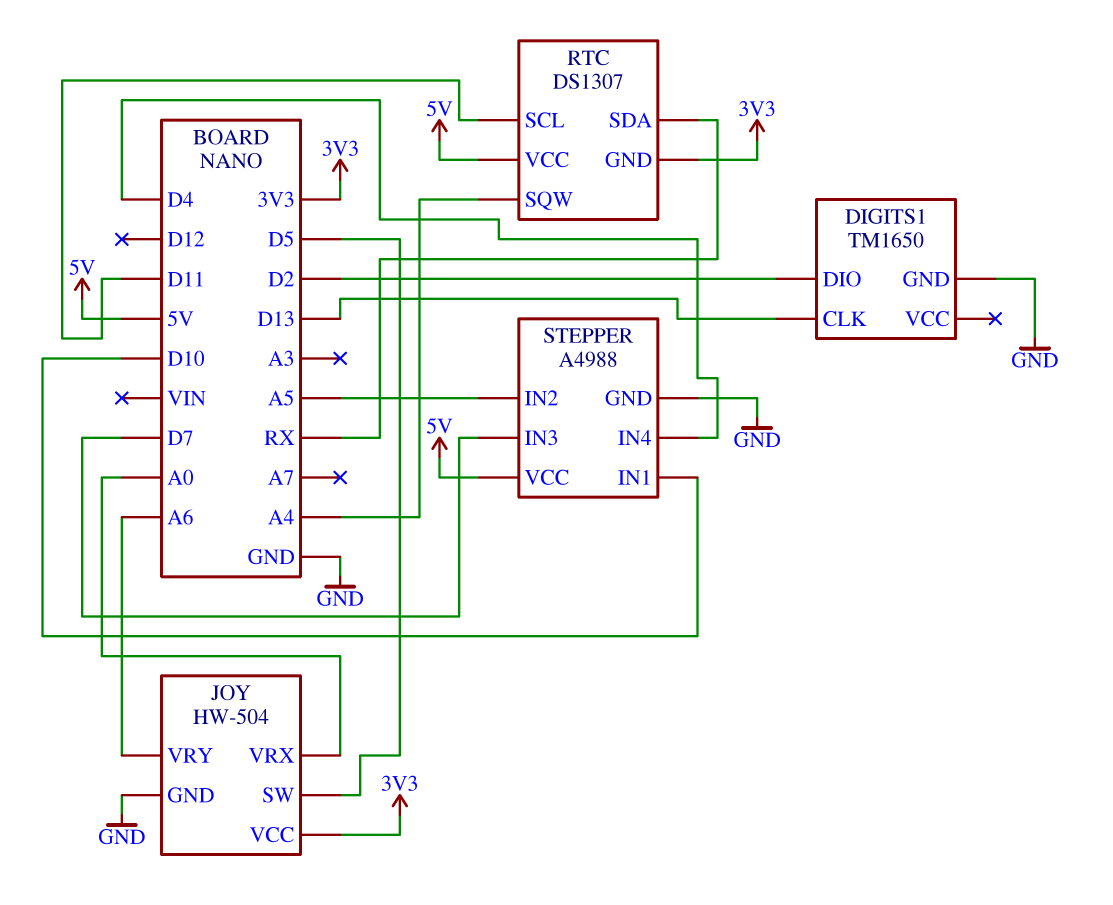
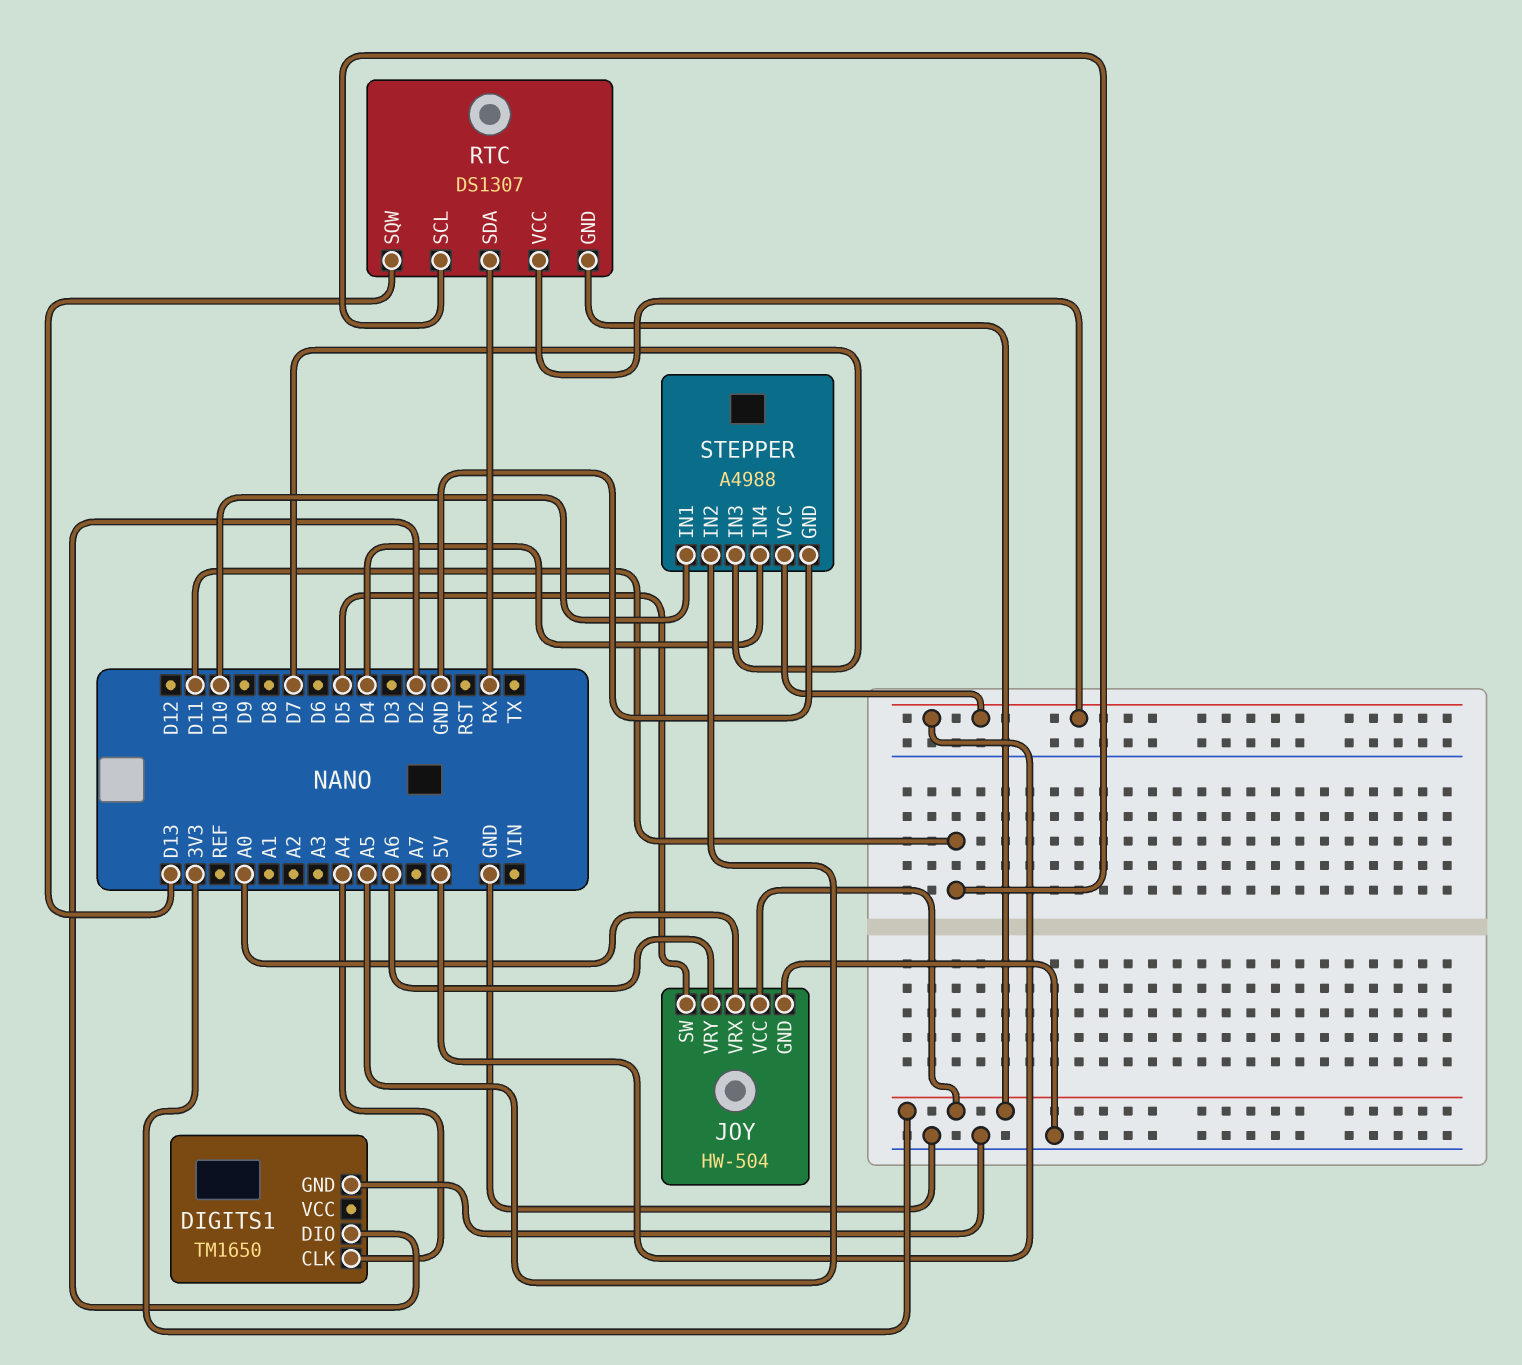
DIGITS1 pin CLK: D13 -> A4
RTC pin SQW: A4 -> D13

